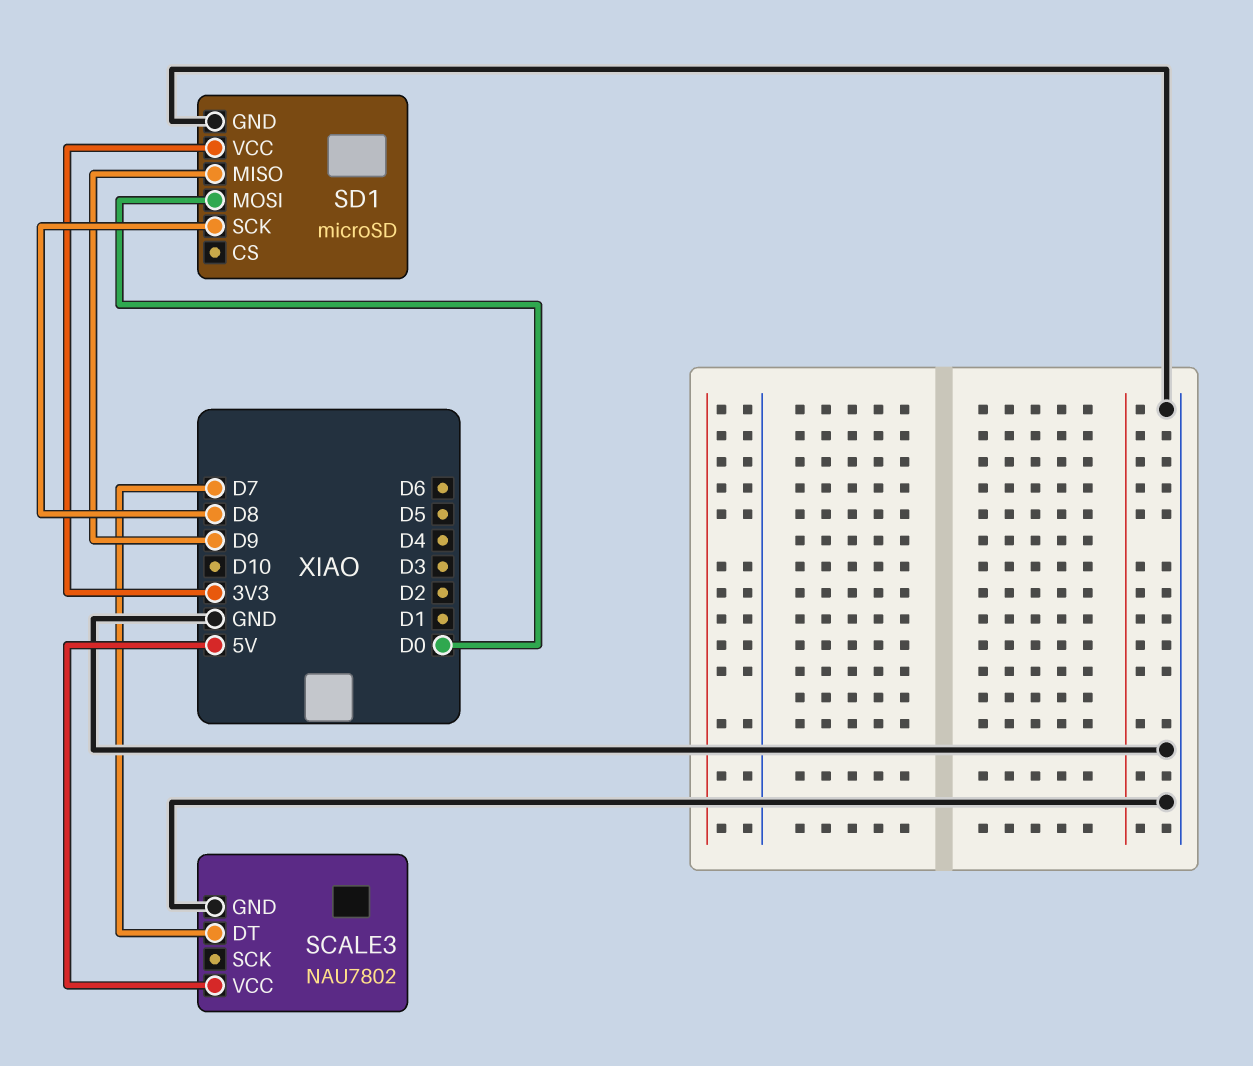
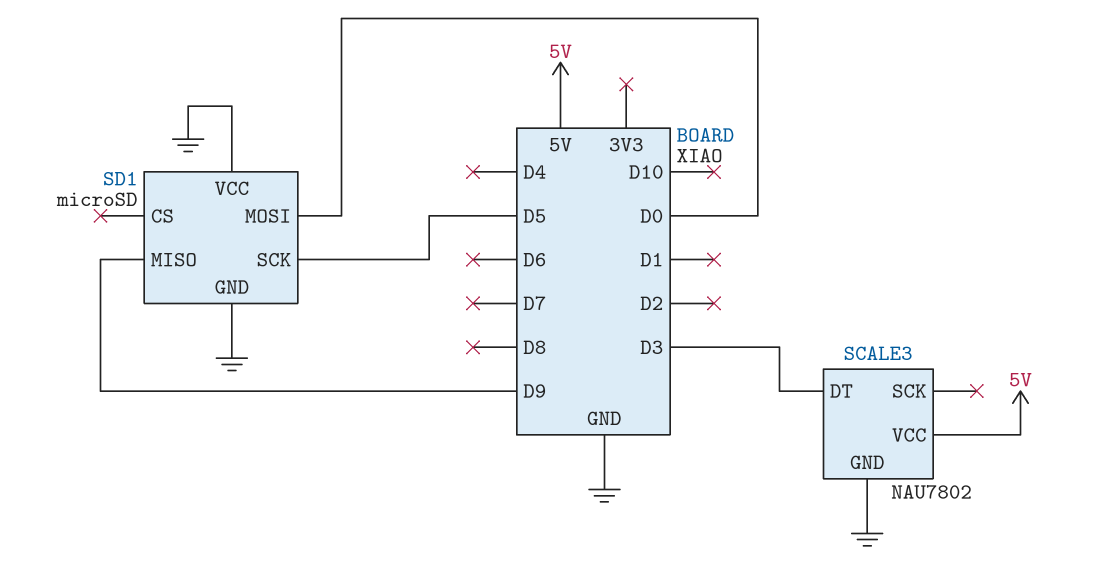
SCALE3 pin DT: D7 -> D3
SD1 pin SCK: D8 -> D5
SD1 pin VCC: 3V3 -> GND

